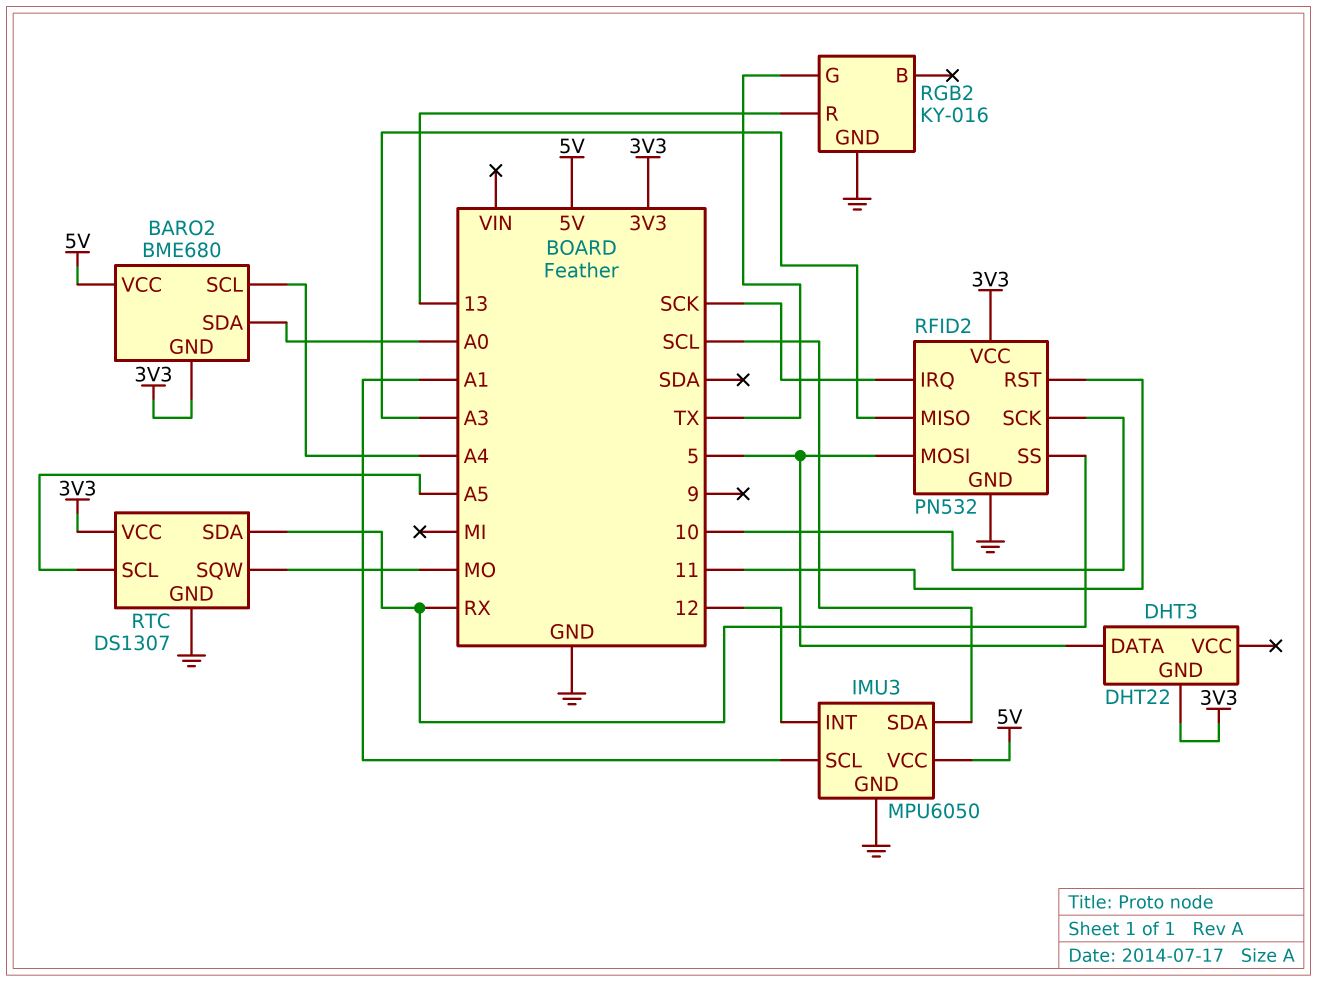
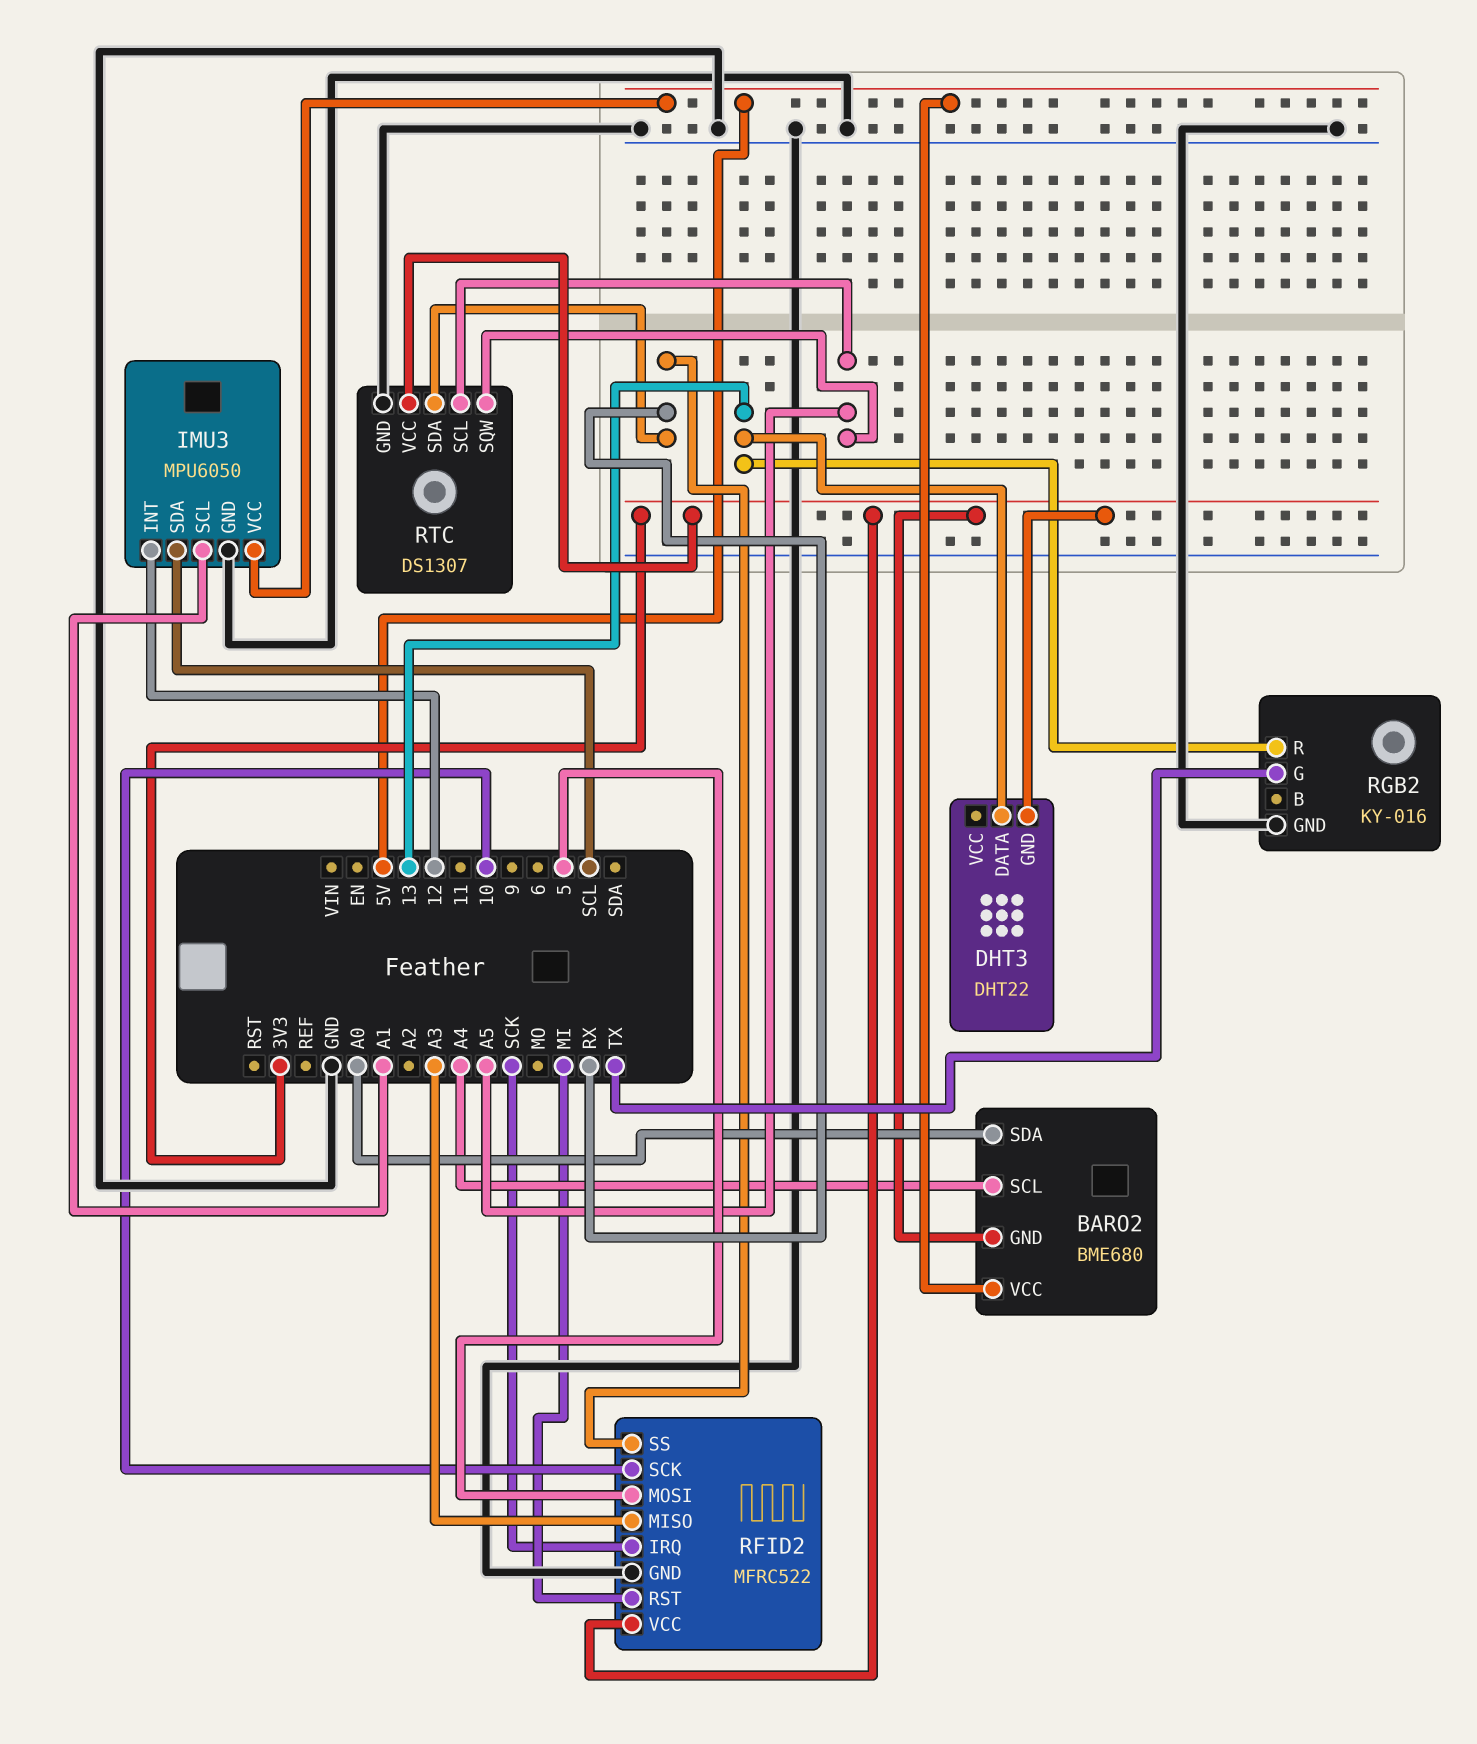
DHT3 pin DATA: 5 -> 13
RFID2: PN532 -> MFRC522
RFID2 pin RST: 11 -> MI
RTC pin SQW: MO -> A5

